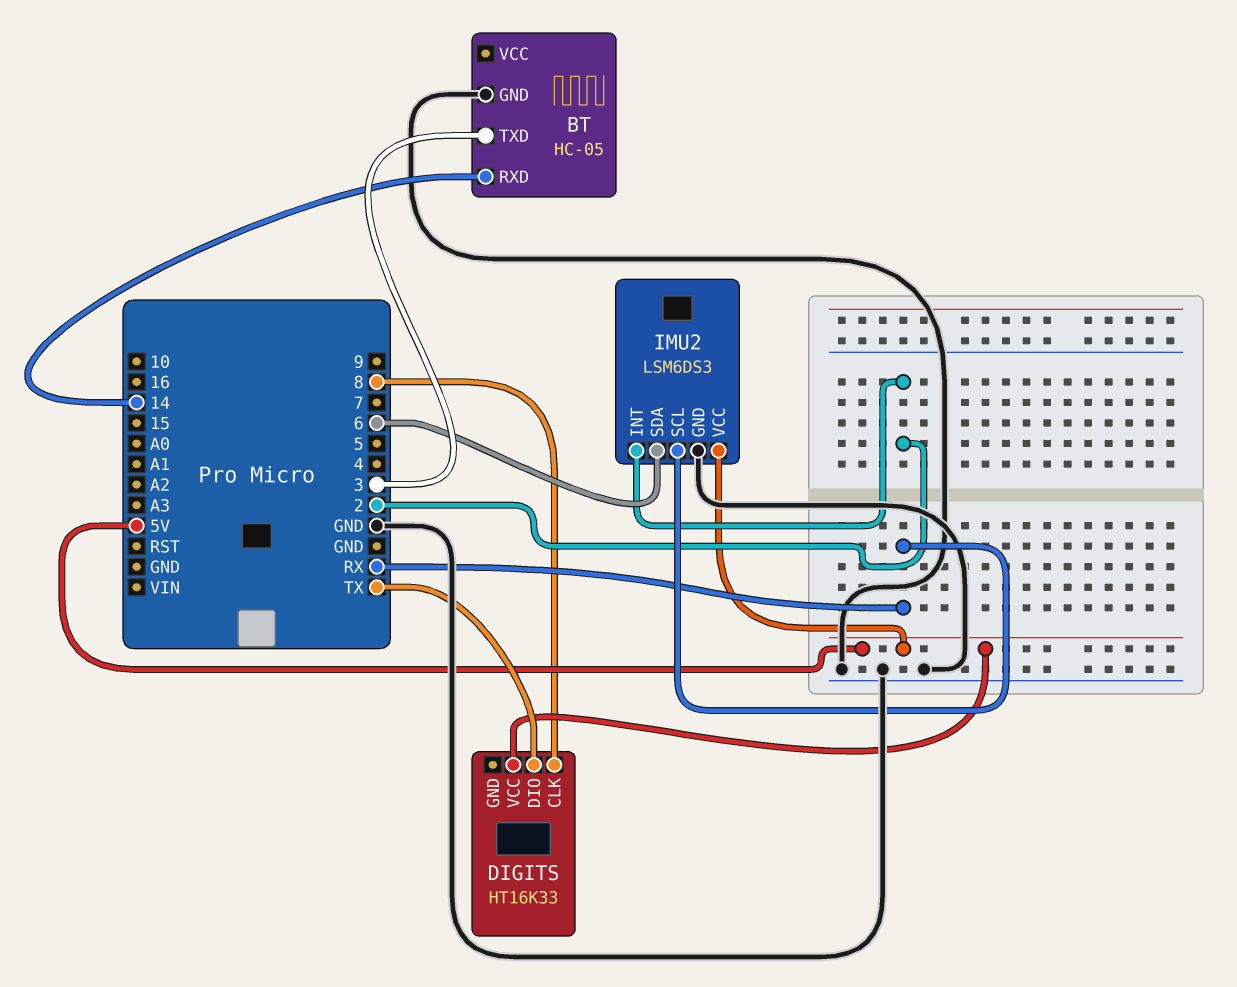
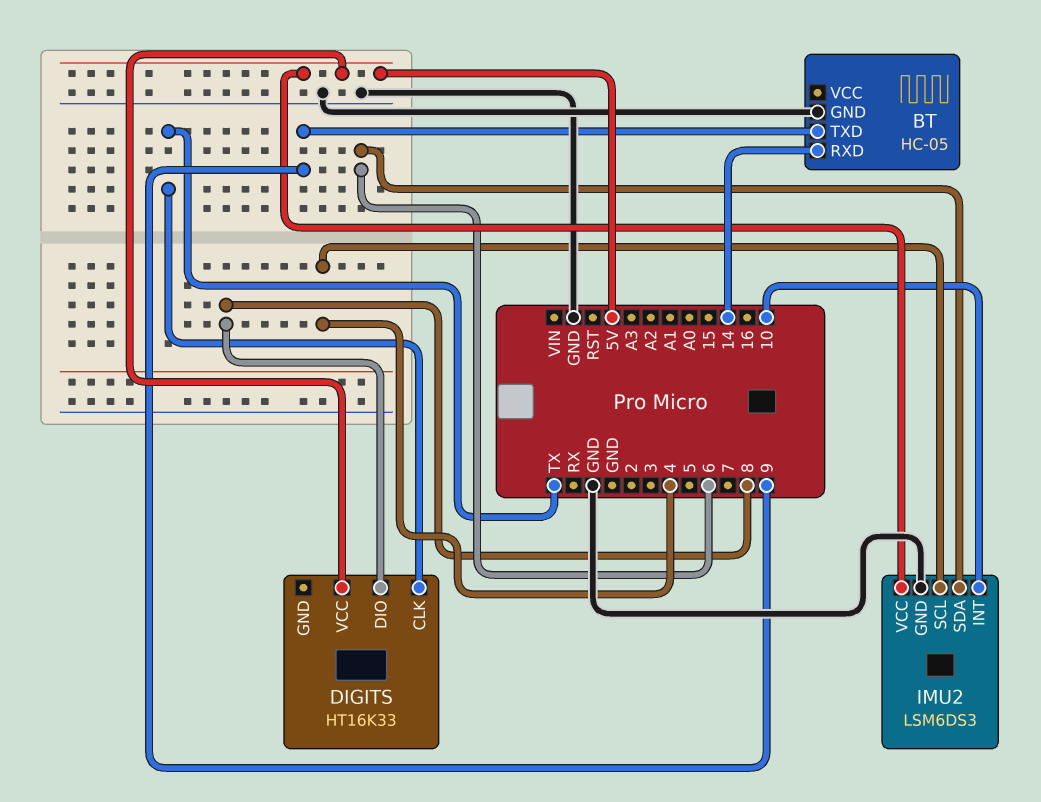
BT pin TXD: 3 -> 9
DIGITS pin CLK: 8 -> TX
DIGITS pin DIO: TX -> 8
IMU2 pin INT: 2 -> 10
IMU2 pin SCL: RX -> 4

